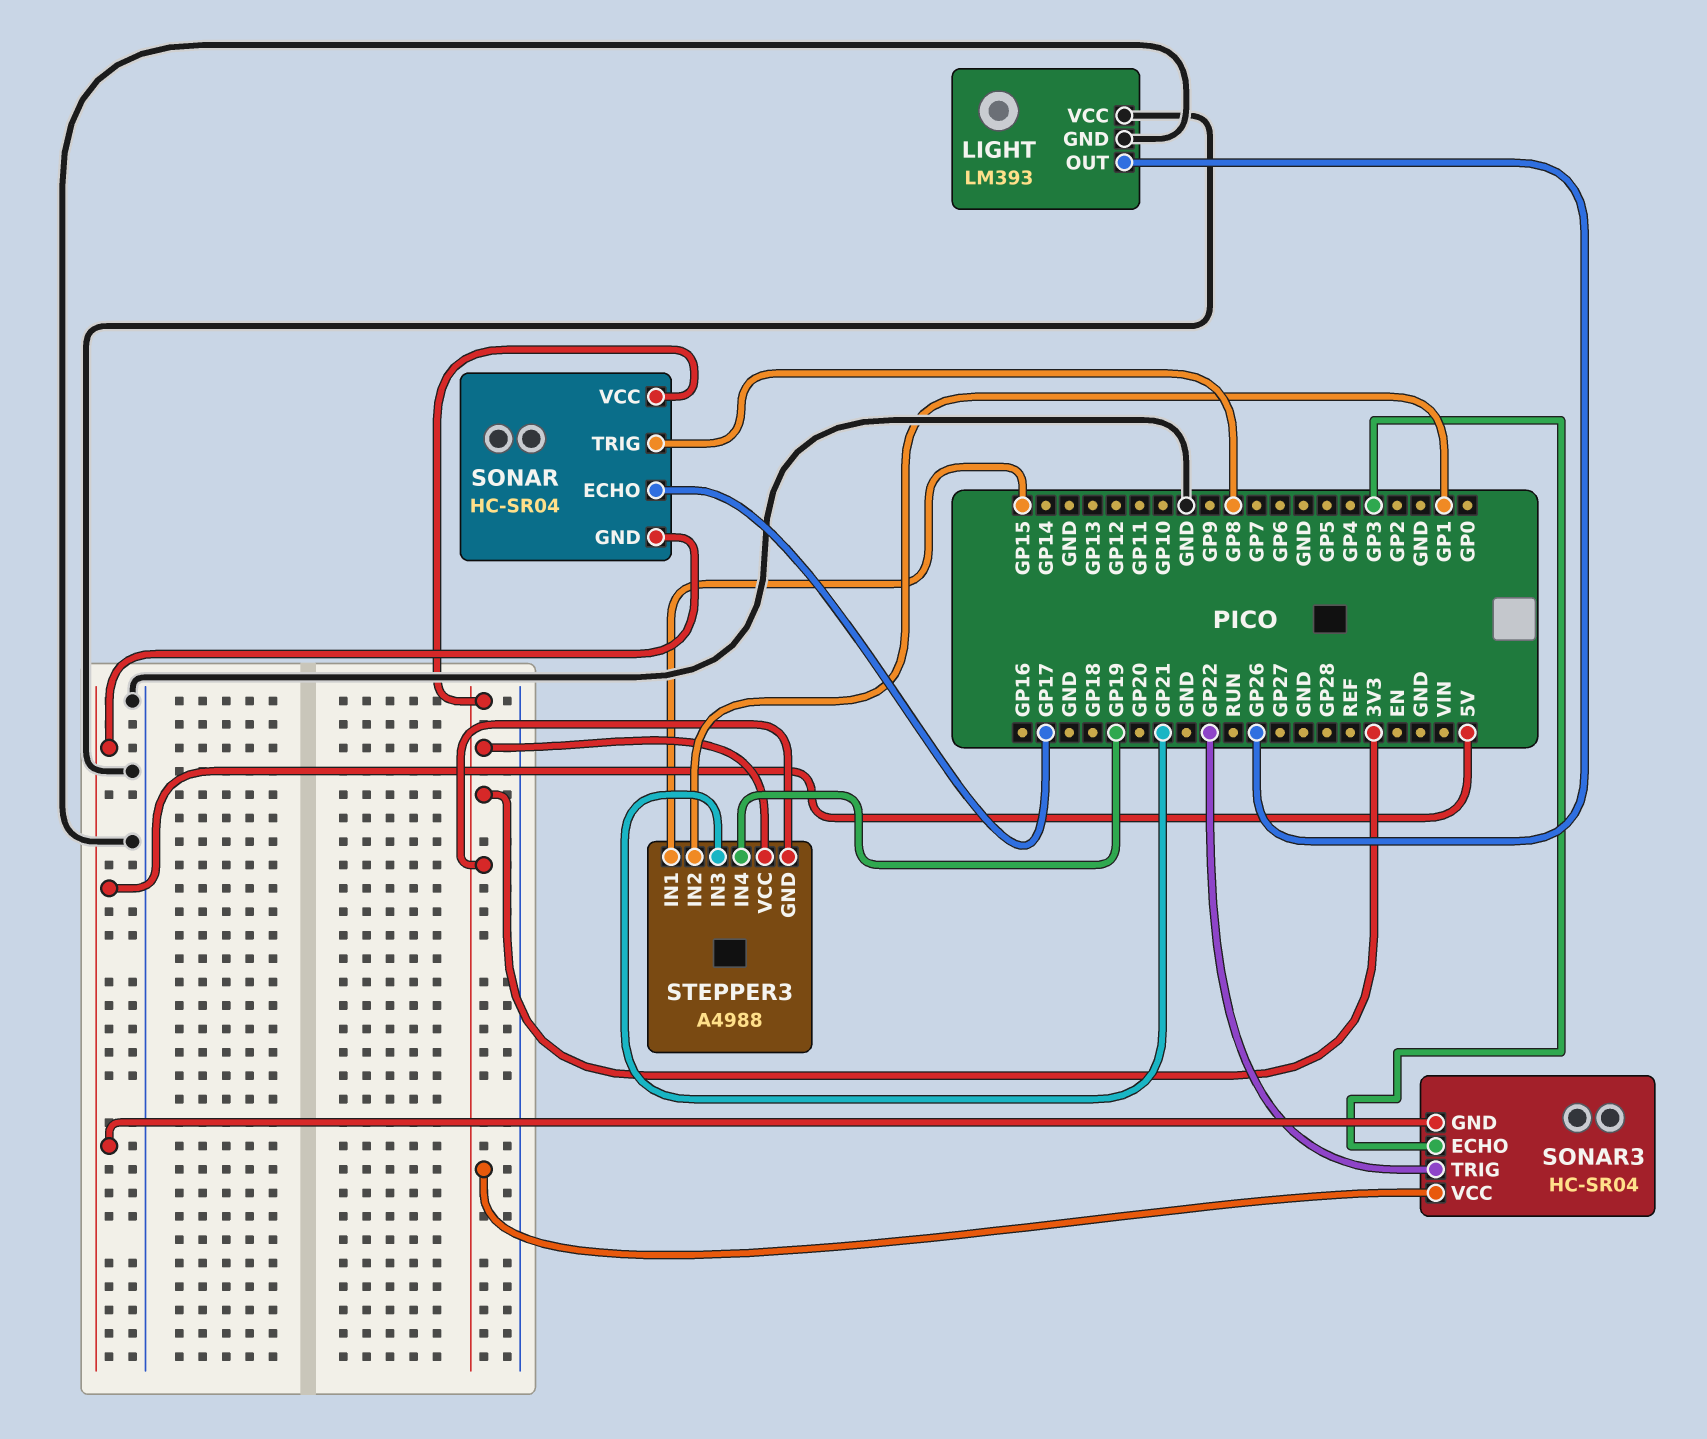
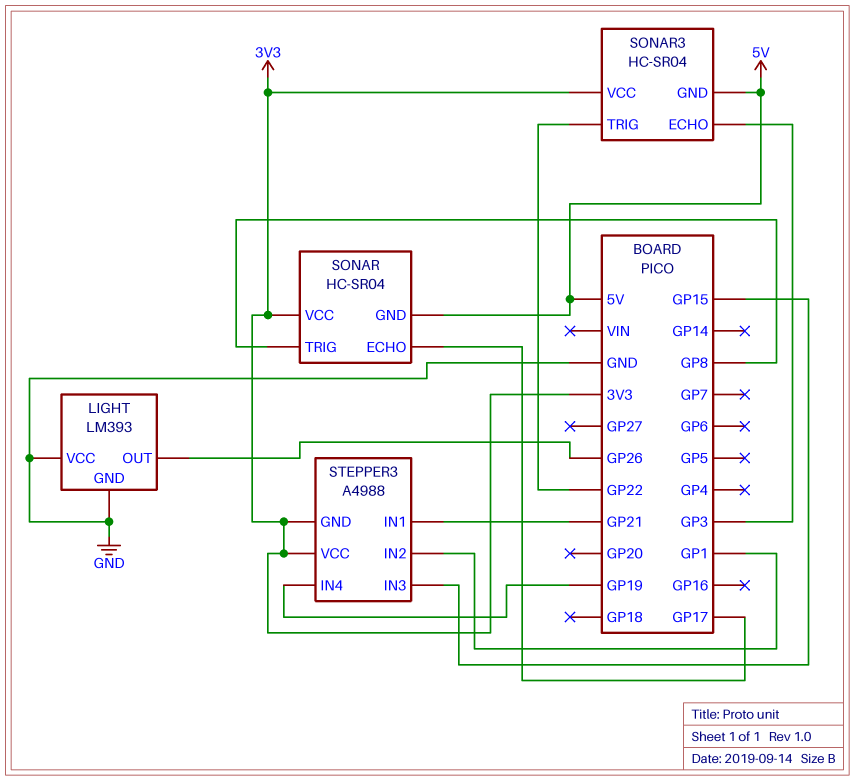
STEPPER3 pin IN1: GP15 -> GP21
STEPPER3 pin IN3: GP21 -> GP15

